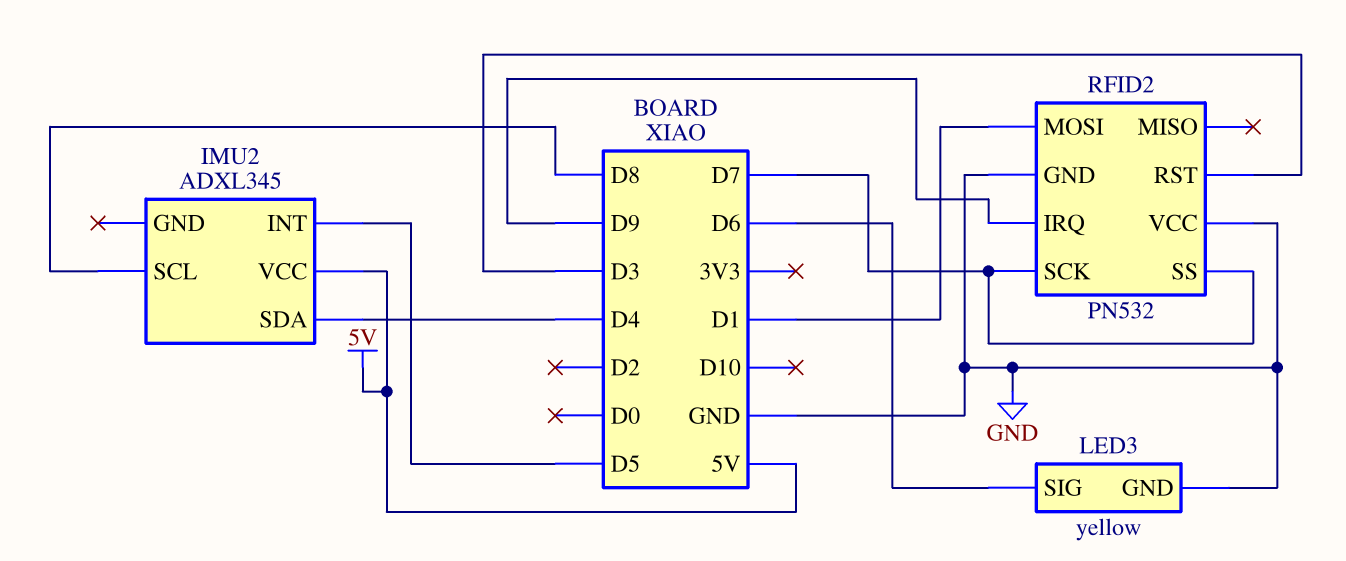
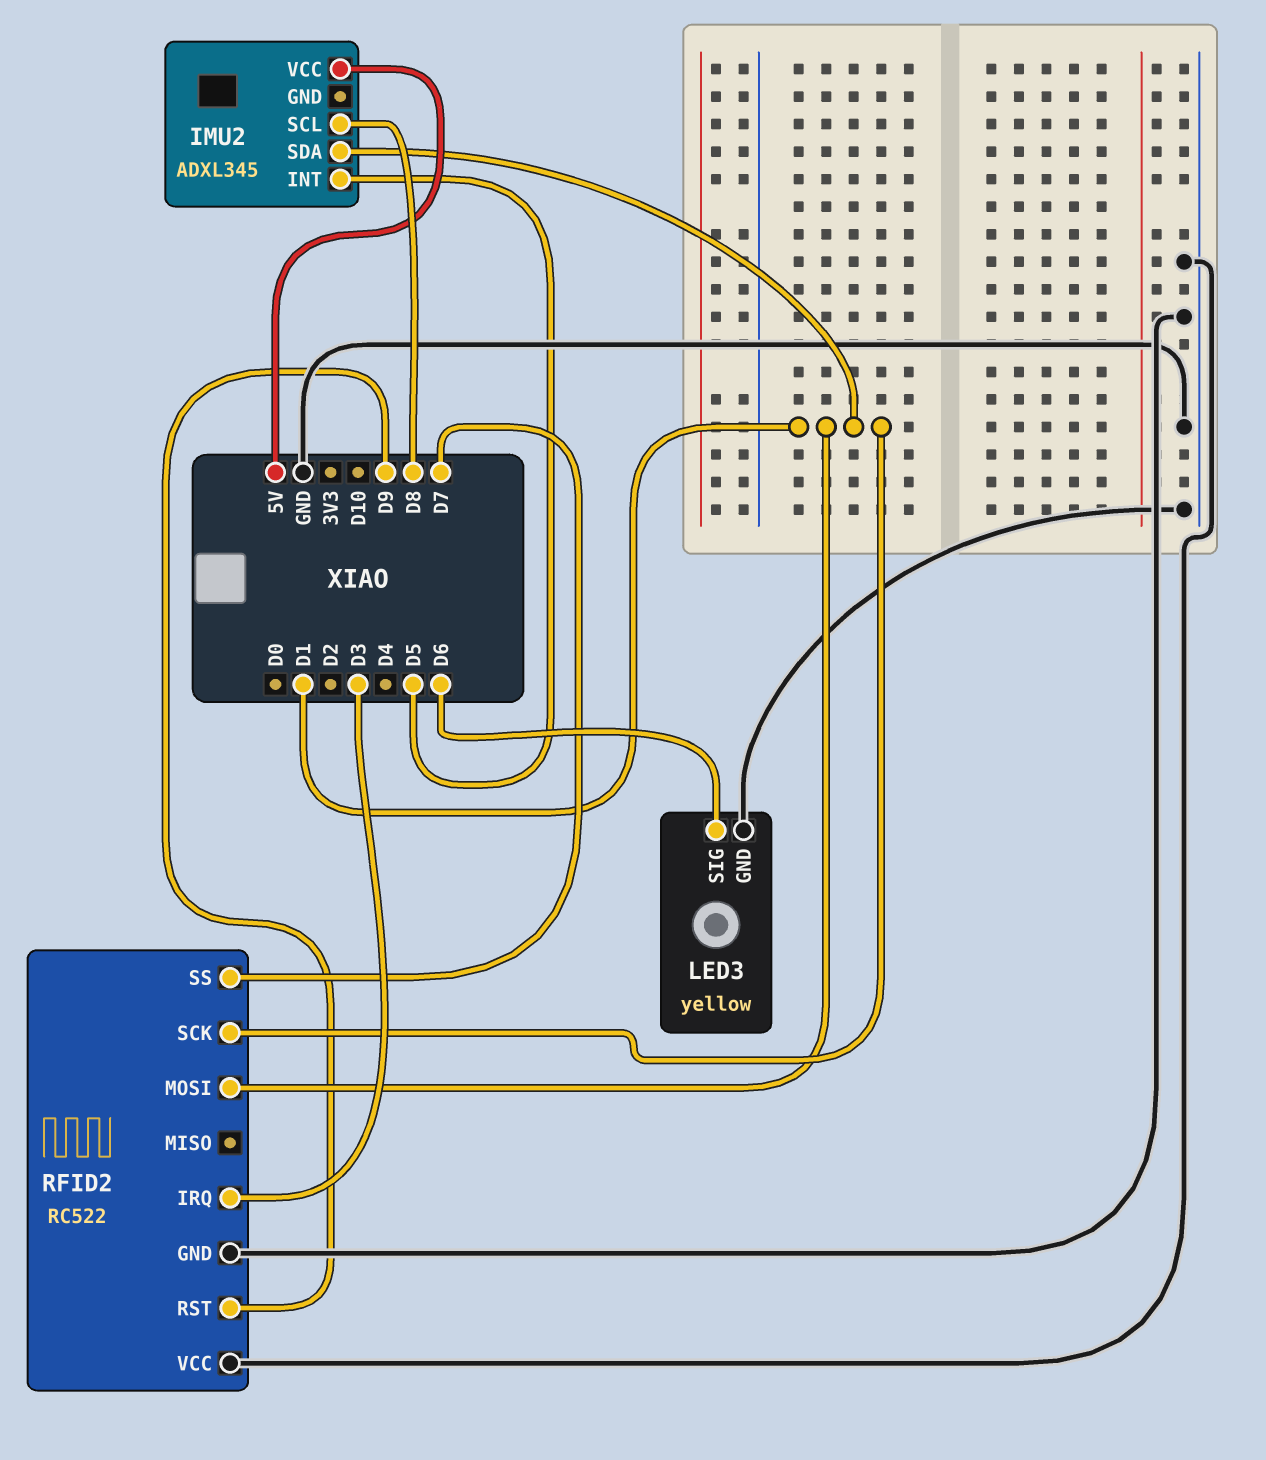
IMU2 pin SDA: D4 -> D1
RFID2: PN532 -> RC522
RFID2 pin IRQ: D9 -> D3
RFID2 pin RST: D3 -> D9
RFID2 pin SCK: D7 -> D1

